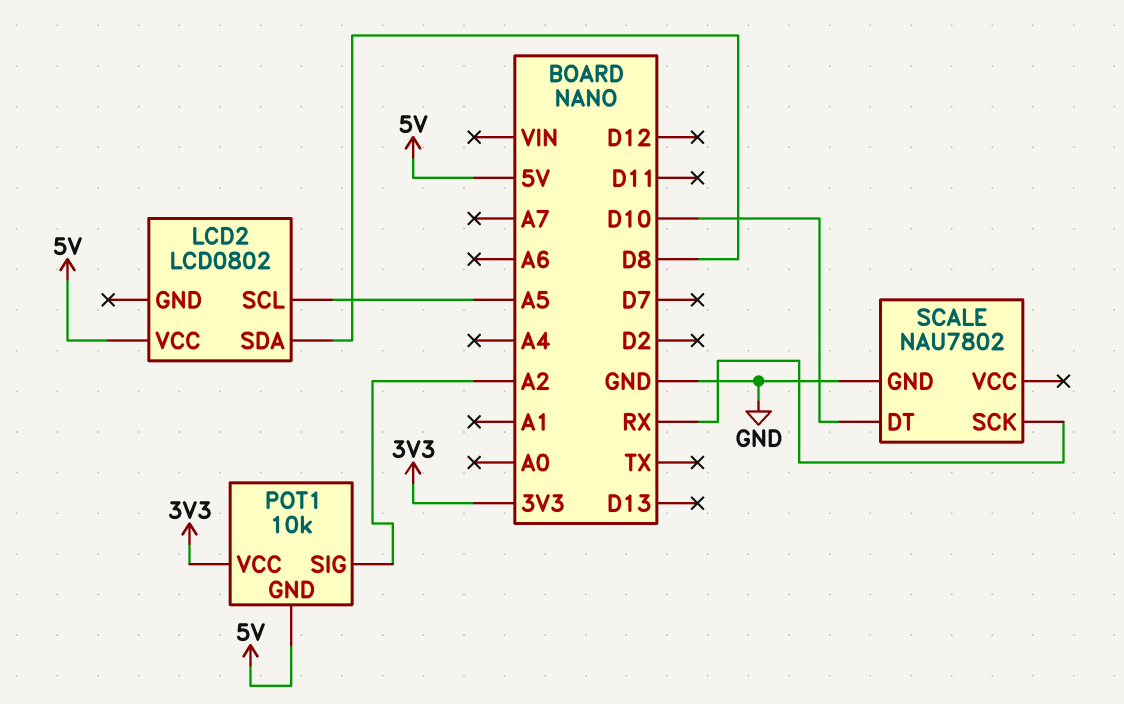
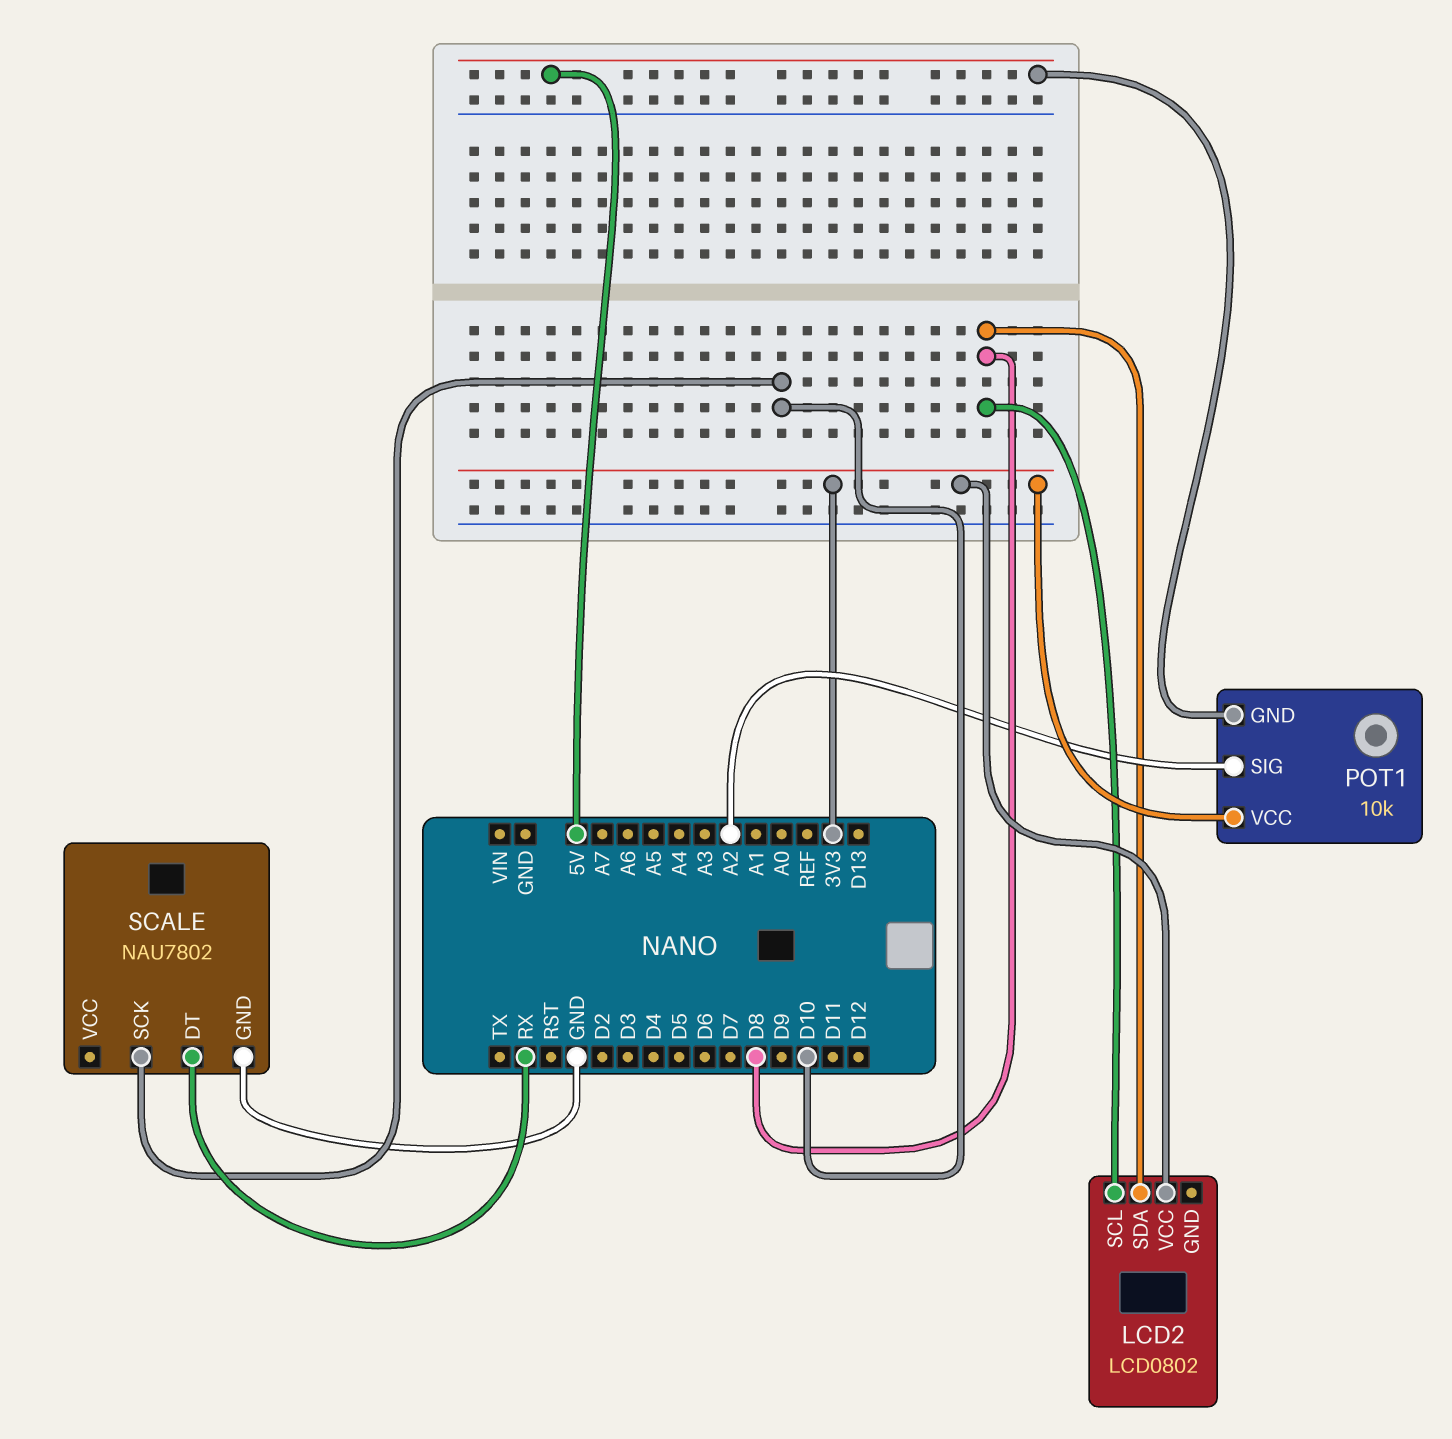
LCD2 pin SCL: A5 -> D8
LCD2 pin VCC: 5V -> 3V3
SCALE pin DT: D10 -> RX
SCALE pin SCK: RX -> D10

